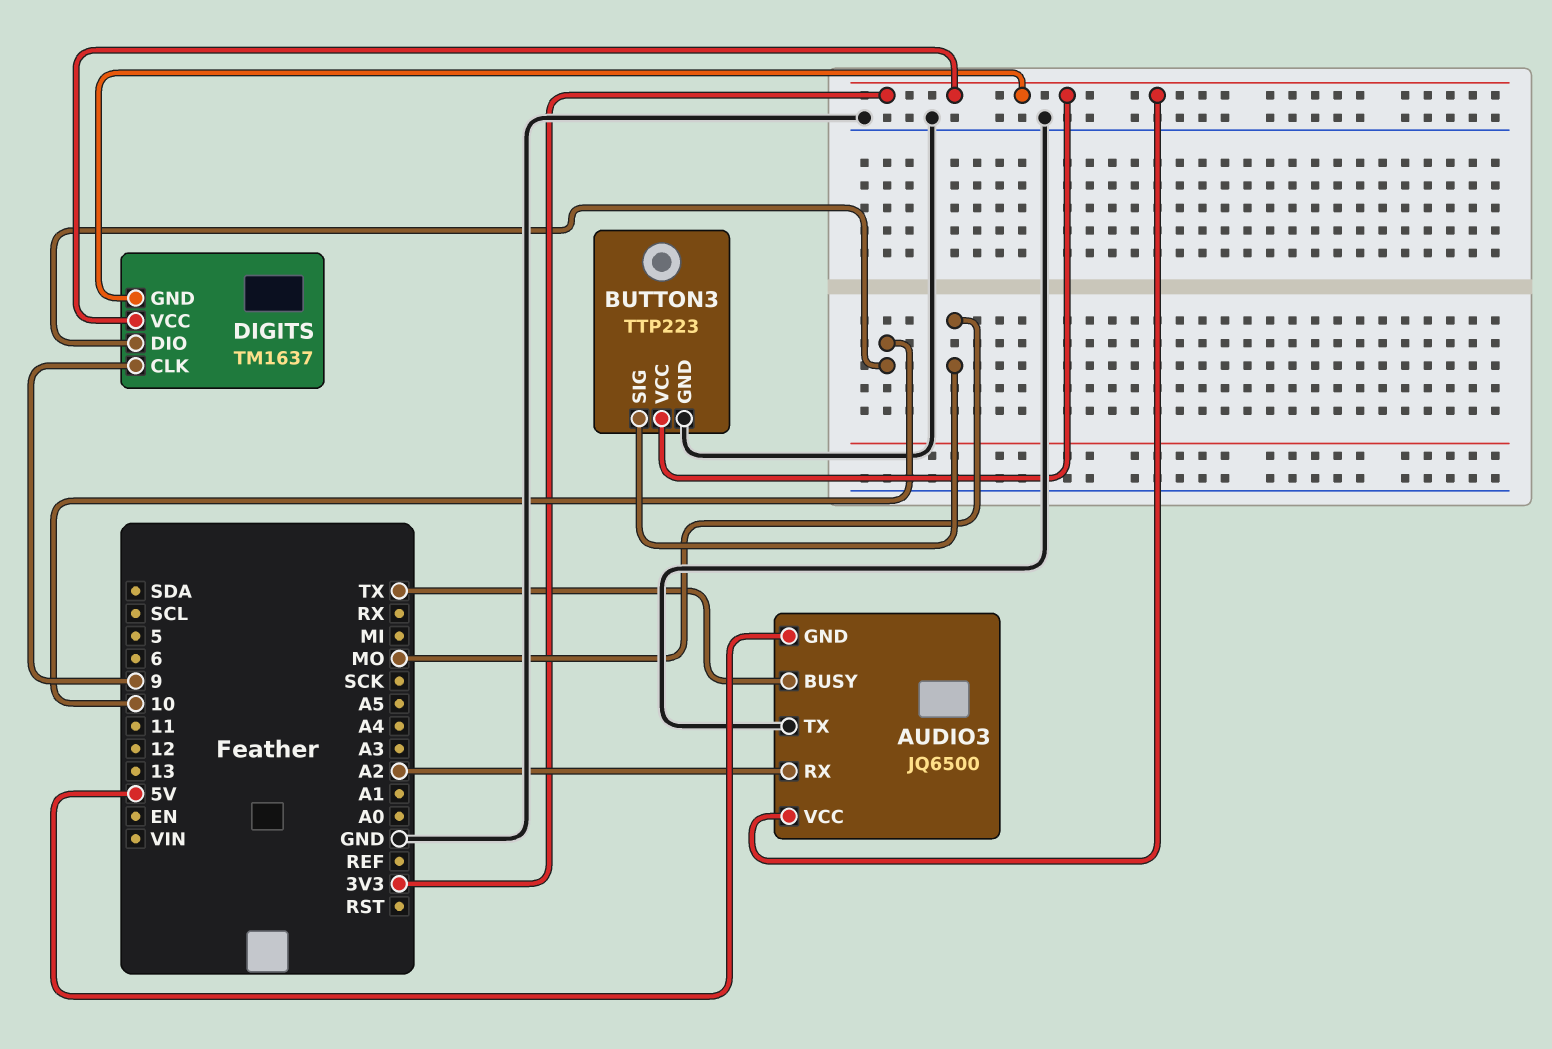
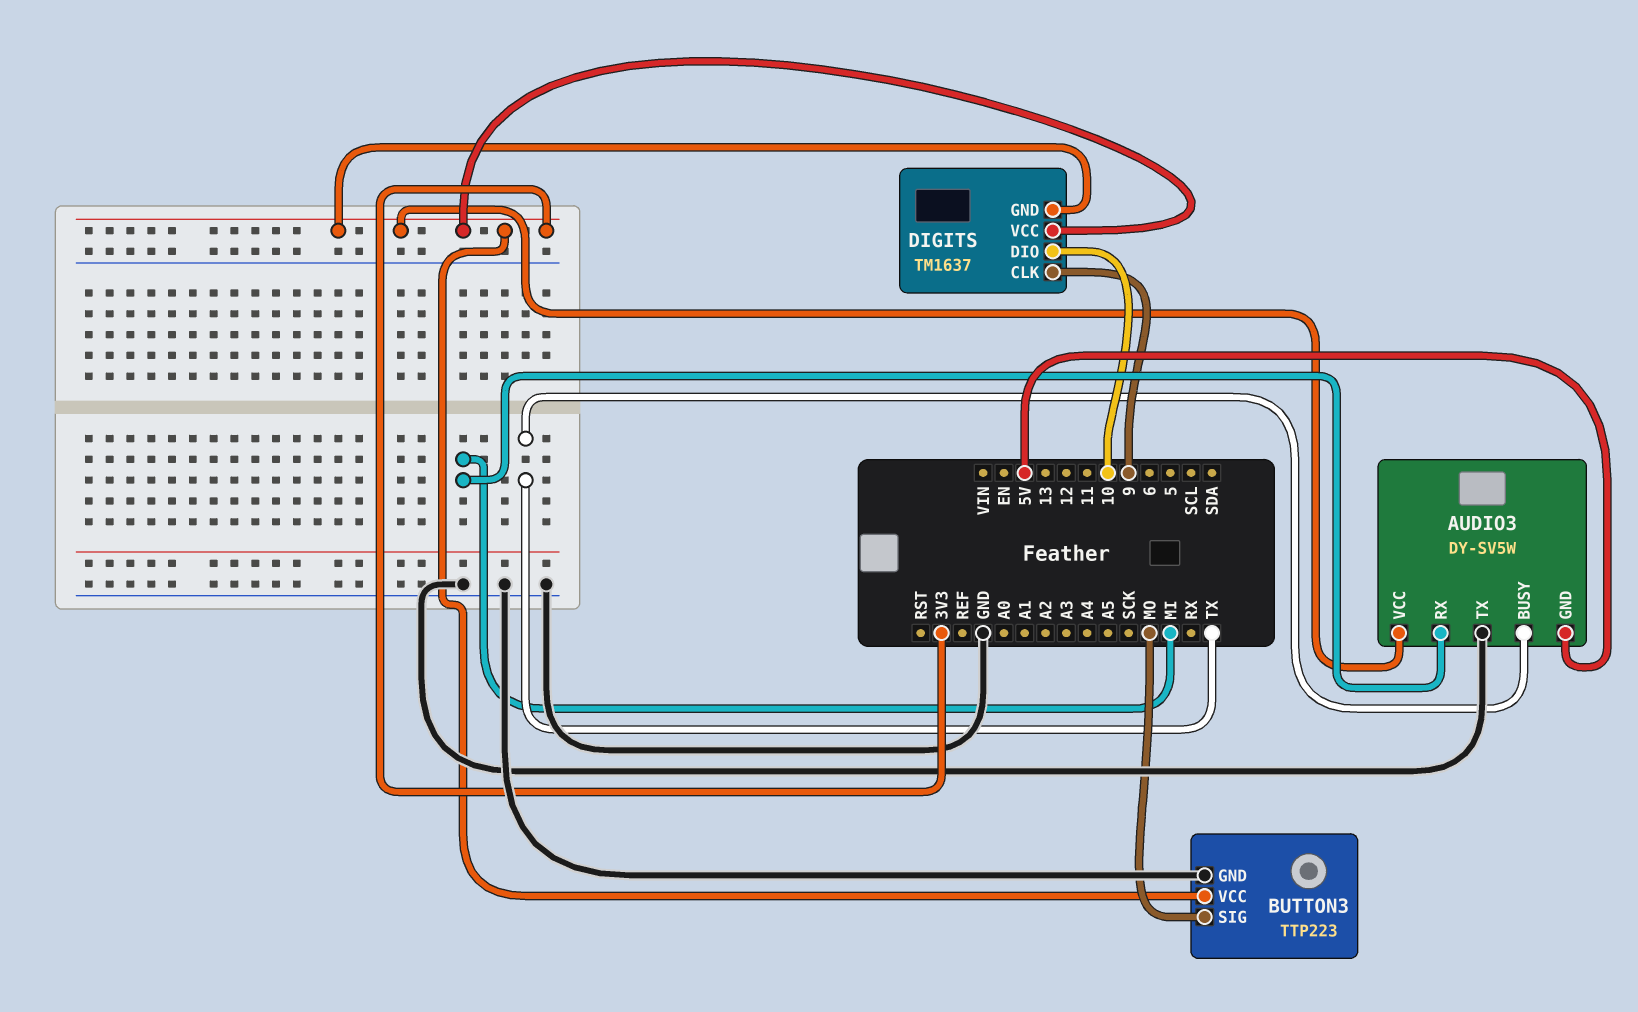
AUDIO3: JQ6500 -> DY-SV5W
AUDIO3 pin RX: A2 -> MI

